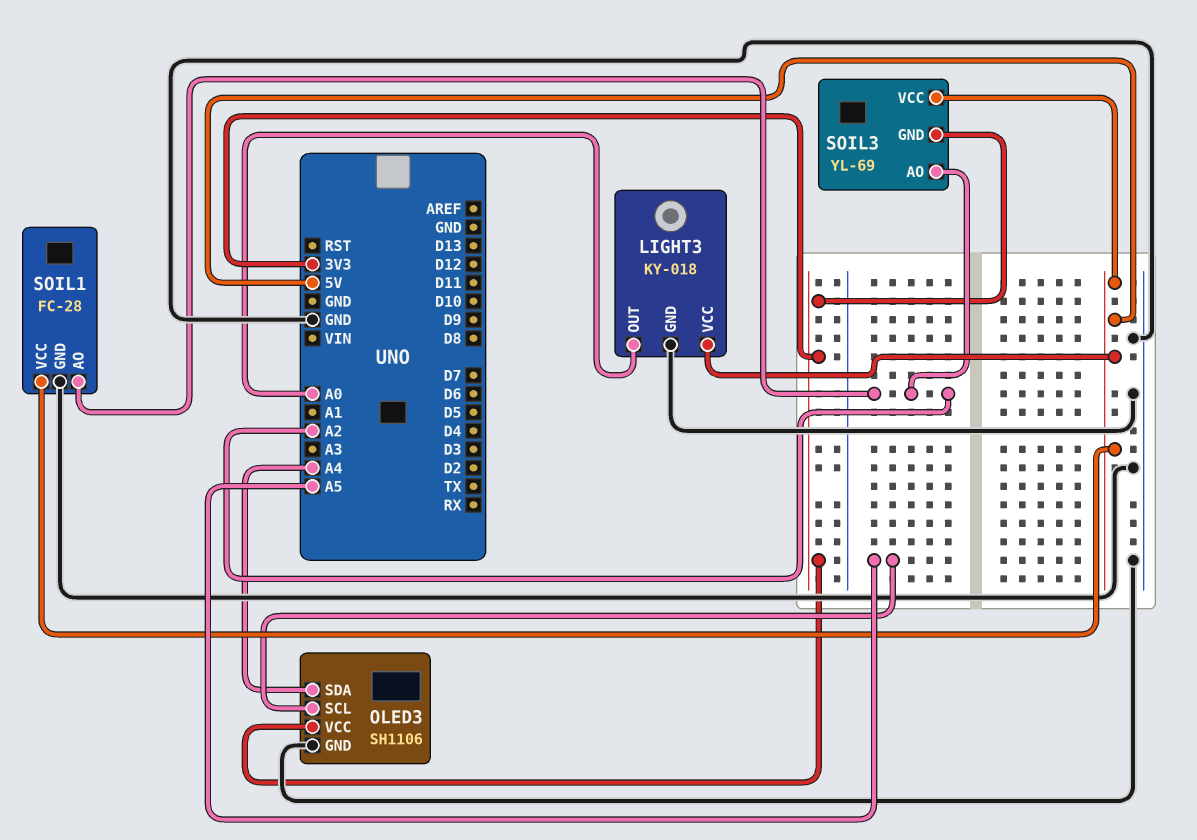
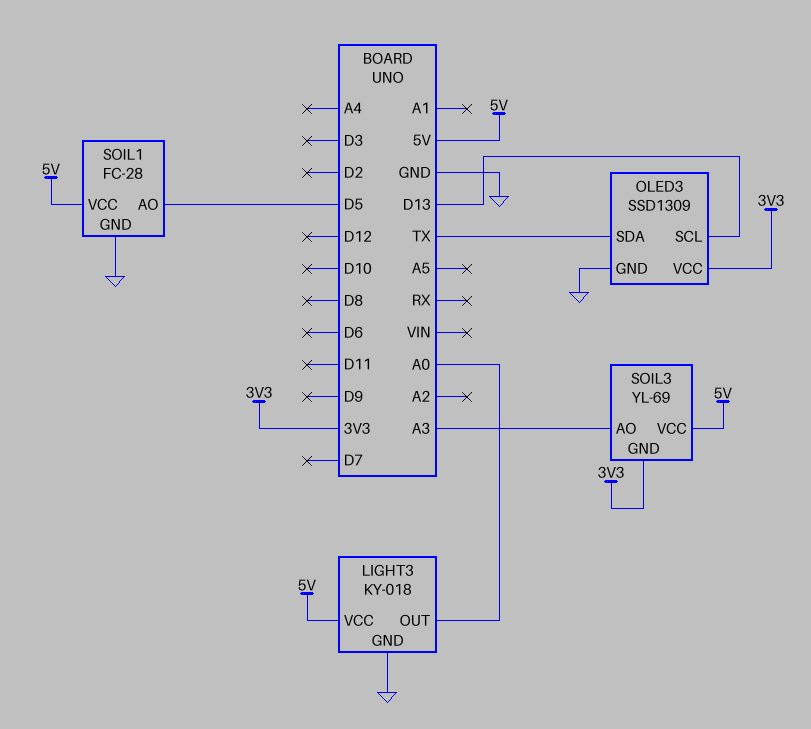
OLED3: SH1106 -> SSD1309
OLED3 pin SCL: A5 -> D13
OLED3 pin SDA: A4 -> TX
SOIL1 pin AO: A2 -> D5
SOIL3 pin AO: A2 -> A3

